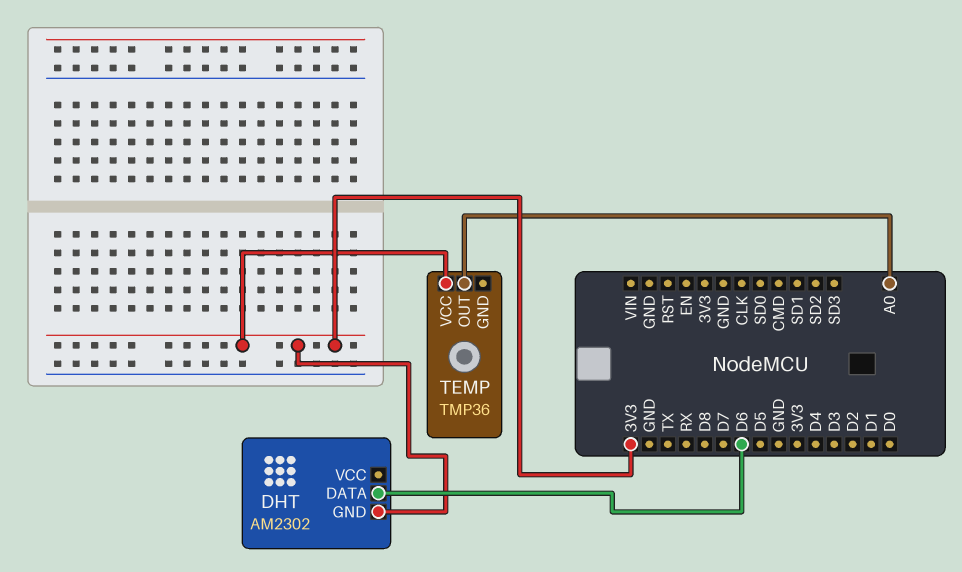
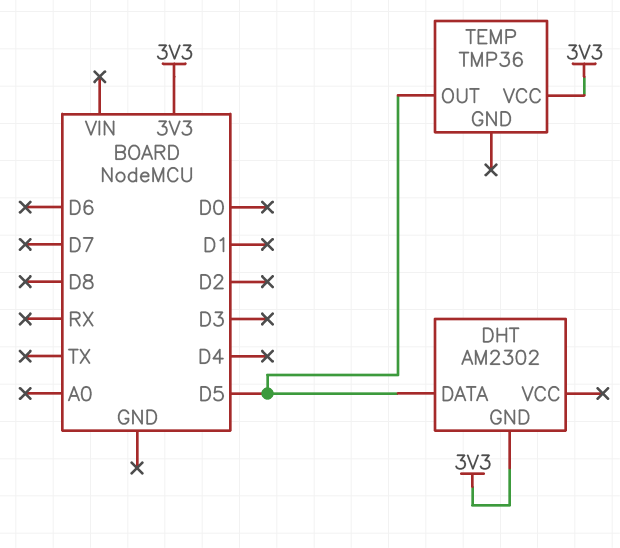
DHT pin DATA: D6 -> D5
TEMP pin OUT: A0 -> D5

